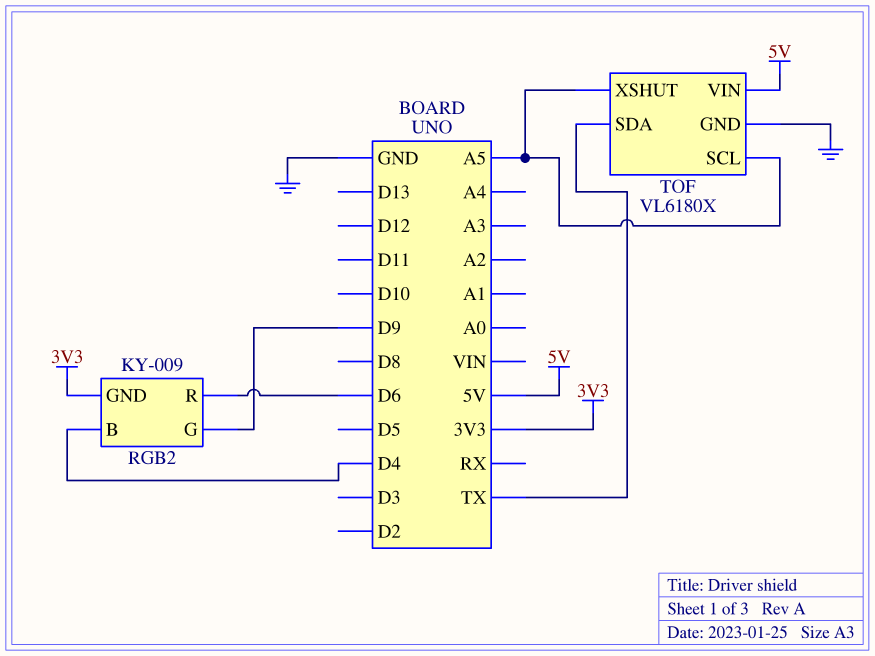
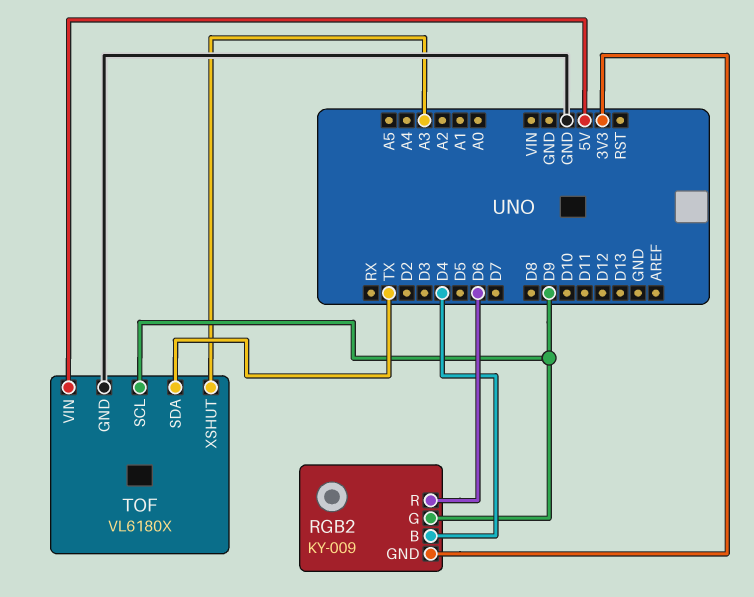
TOF pin SCL: A5 -> D9
TOF pin XSHUT: A5 -> A3

